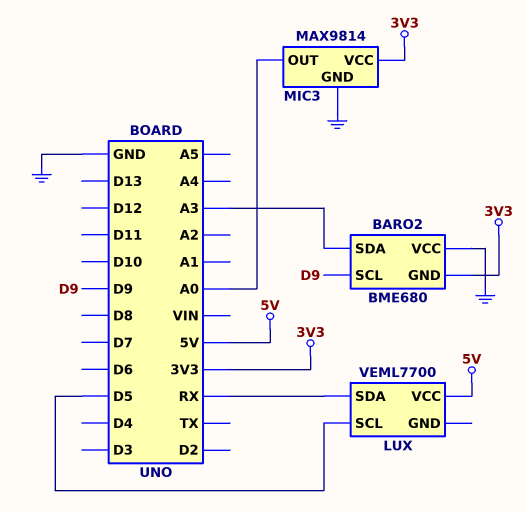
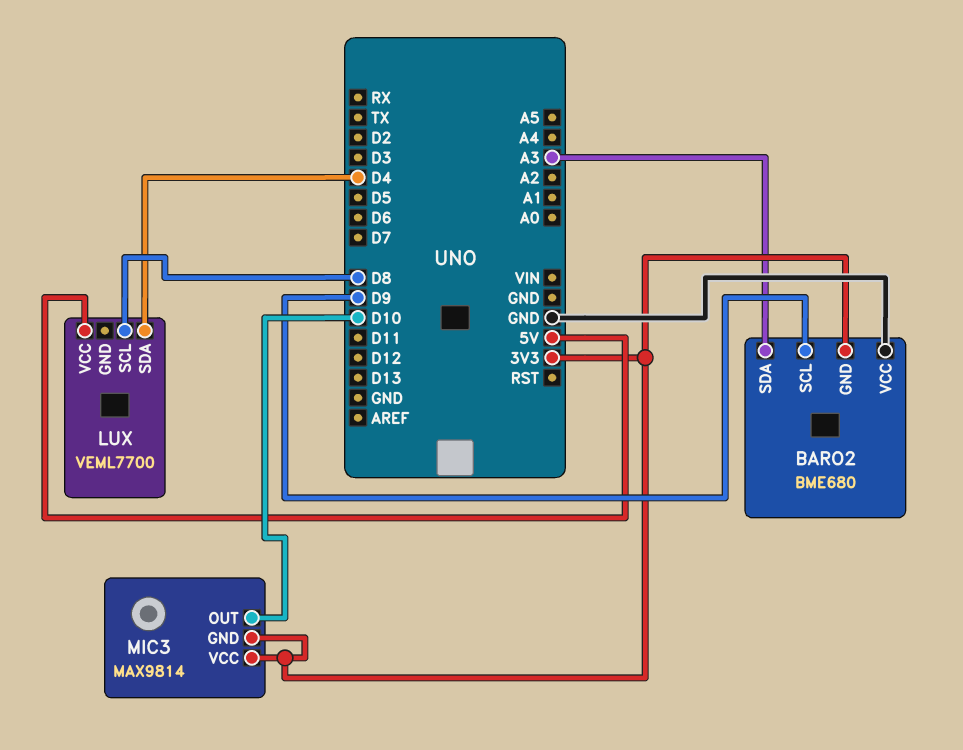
LUX pin SCL: D5 -> D8
LUX pin SDA: RX -> D4
MIC3 pin GND: GND -> 3V3
MIC3 pin OUT: A0 -> D10

